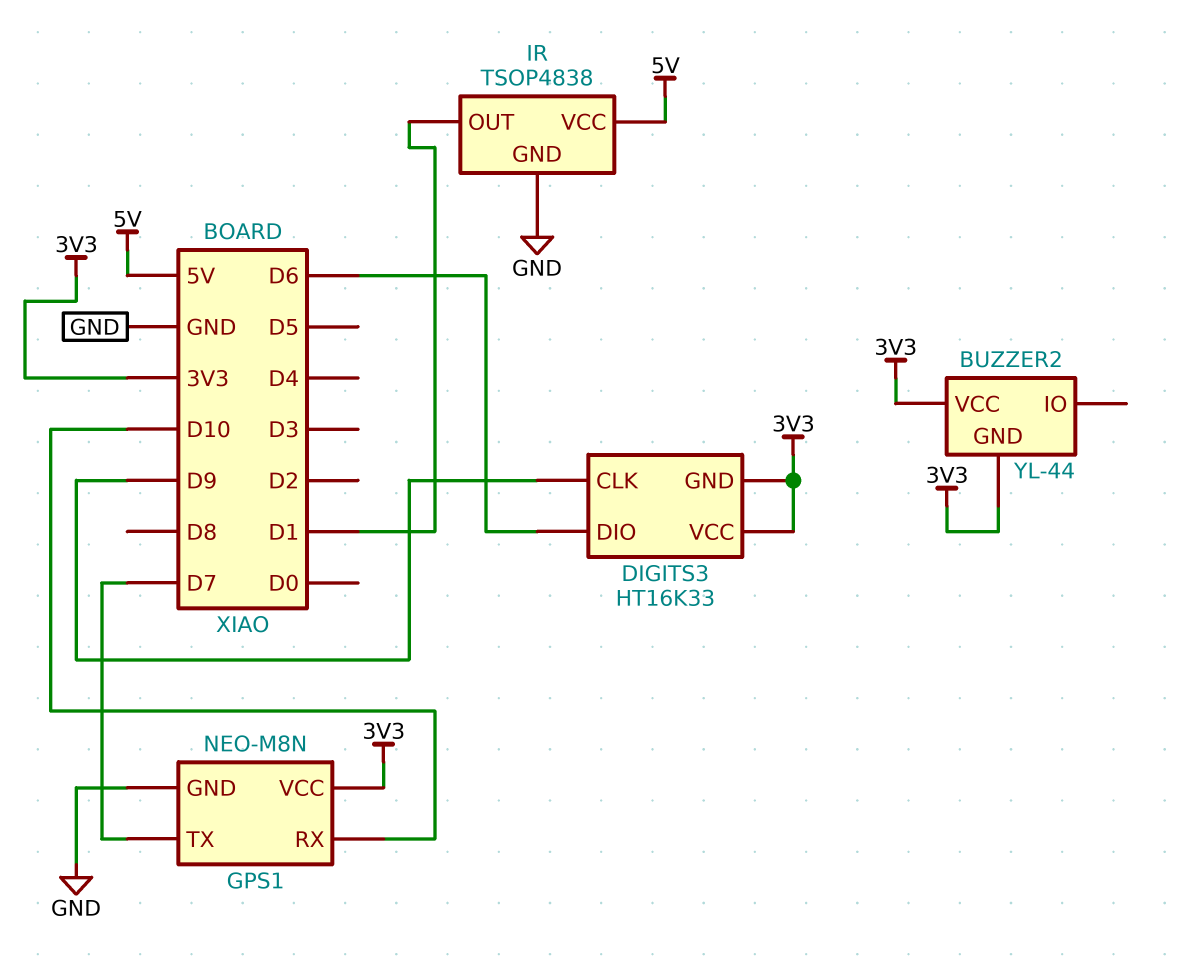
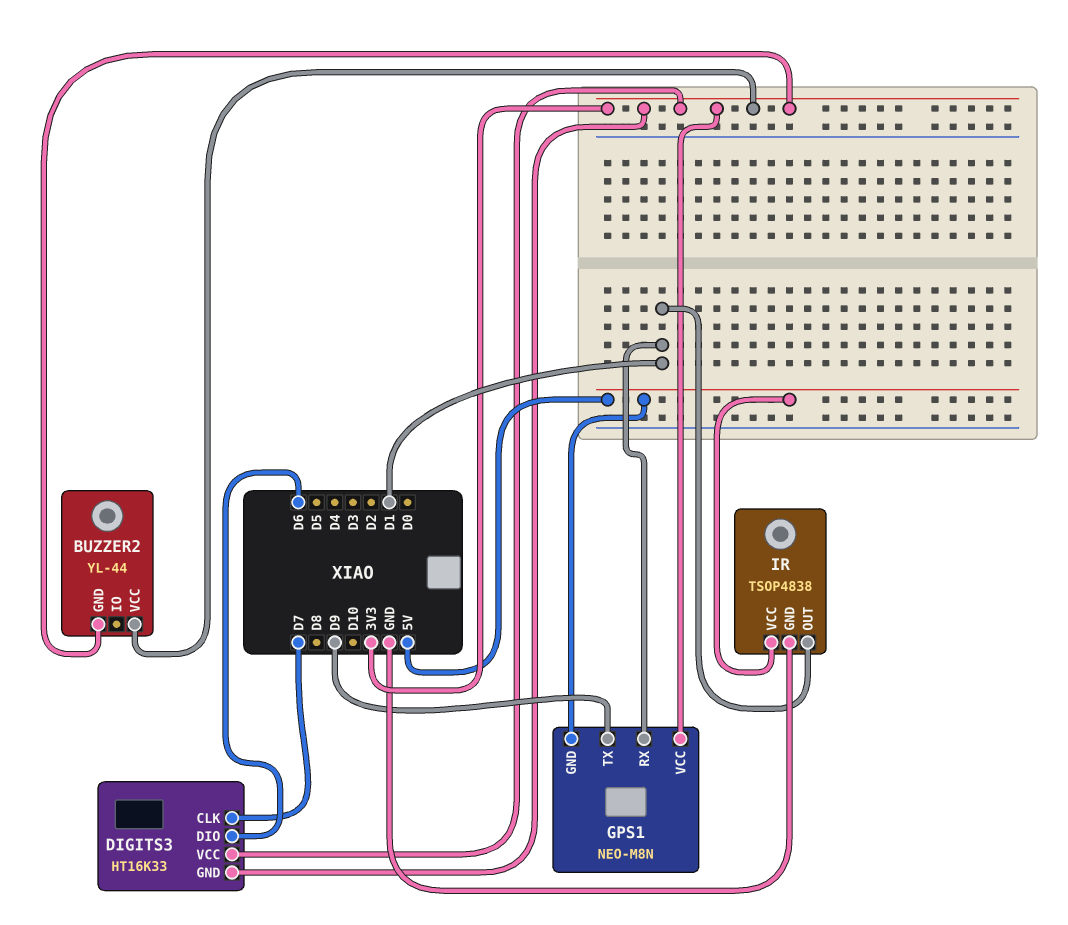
DIGITS3 pin CLK: D9 -> D7
GPS1 pin GND: GND -> 5V
GPS1 pin RX: D10 -> D1
GPS1 pin TX: D7 -> D9

